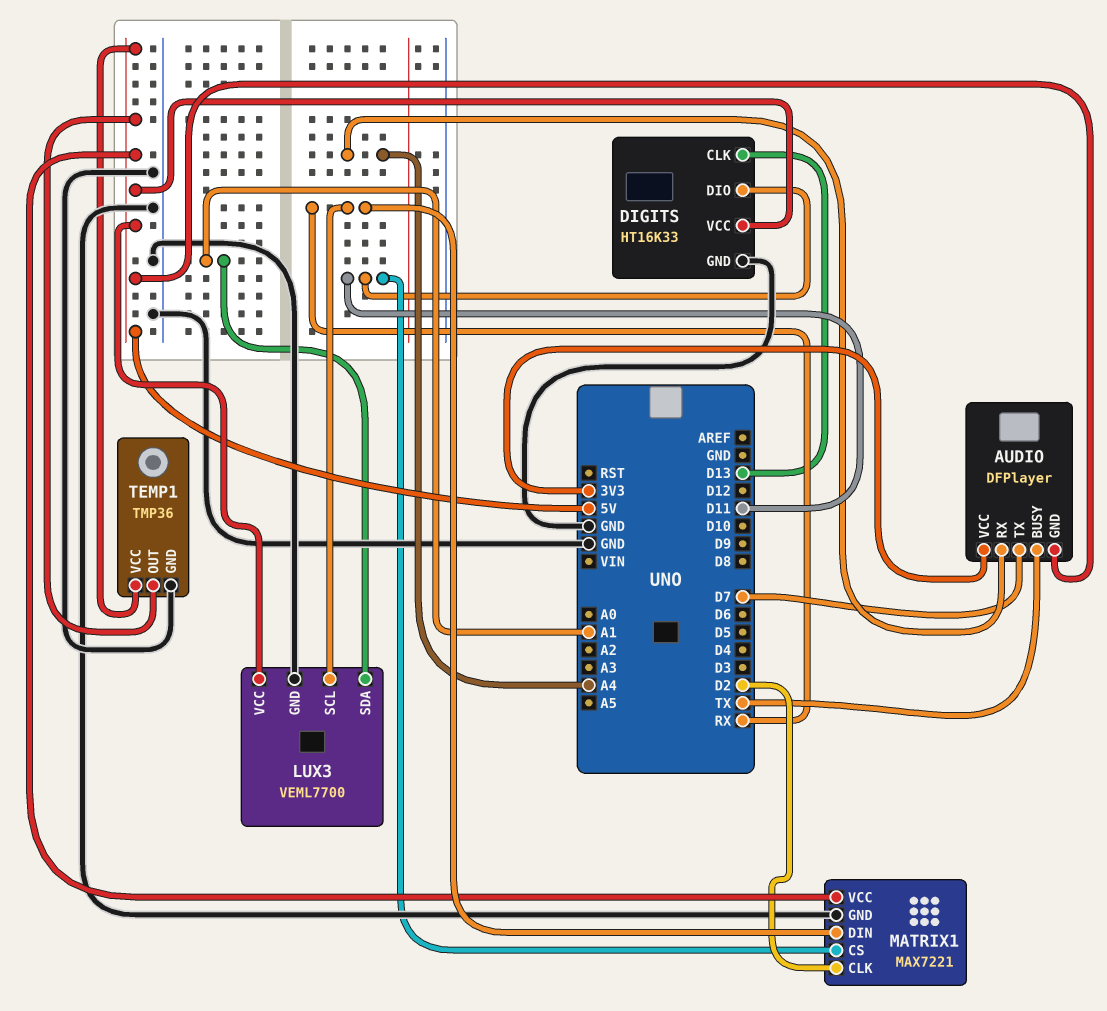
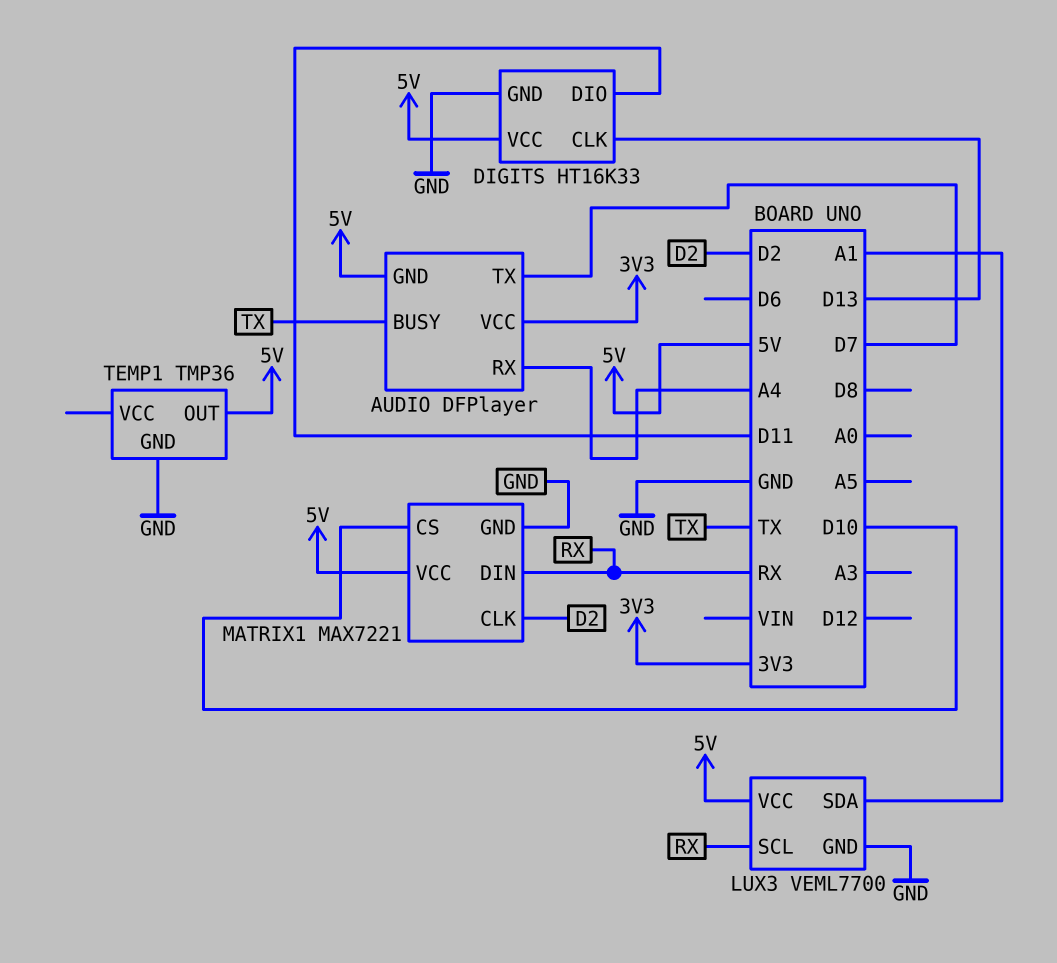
MATRIX1 pin CS: D11 -> D10
TEMP1 pin VCC: 5V -> none

